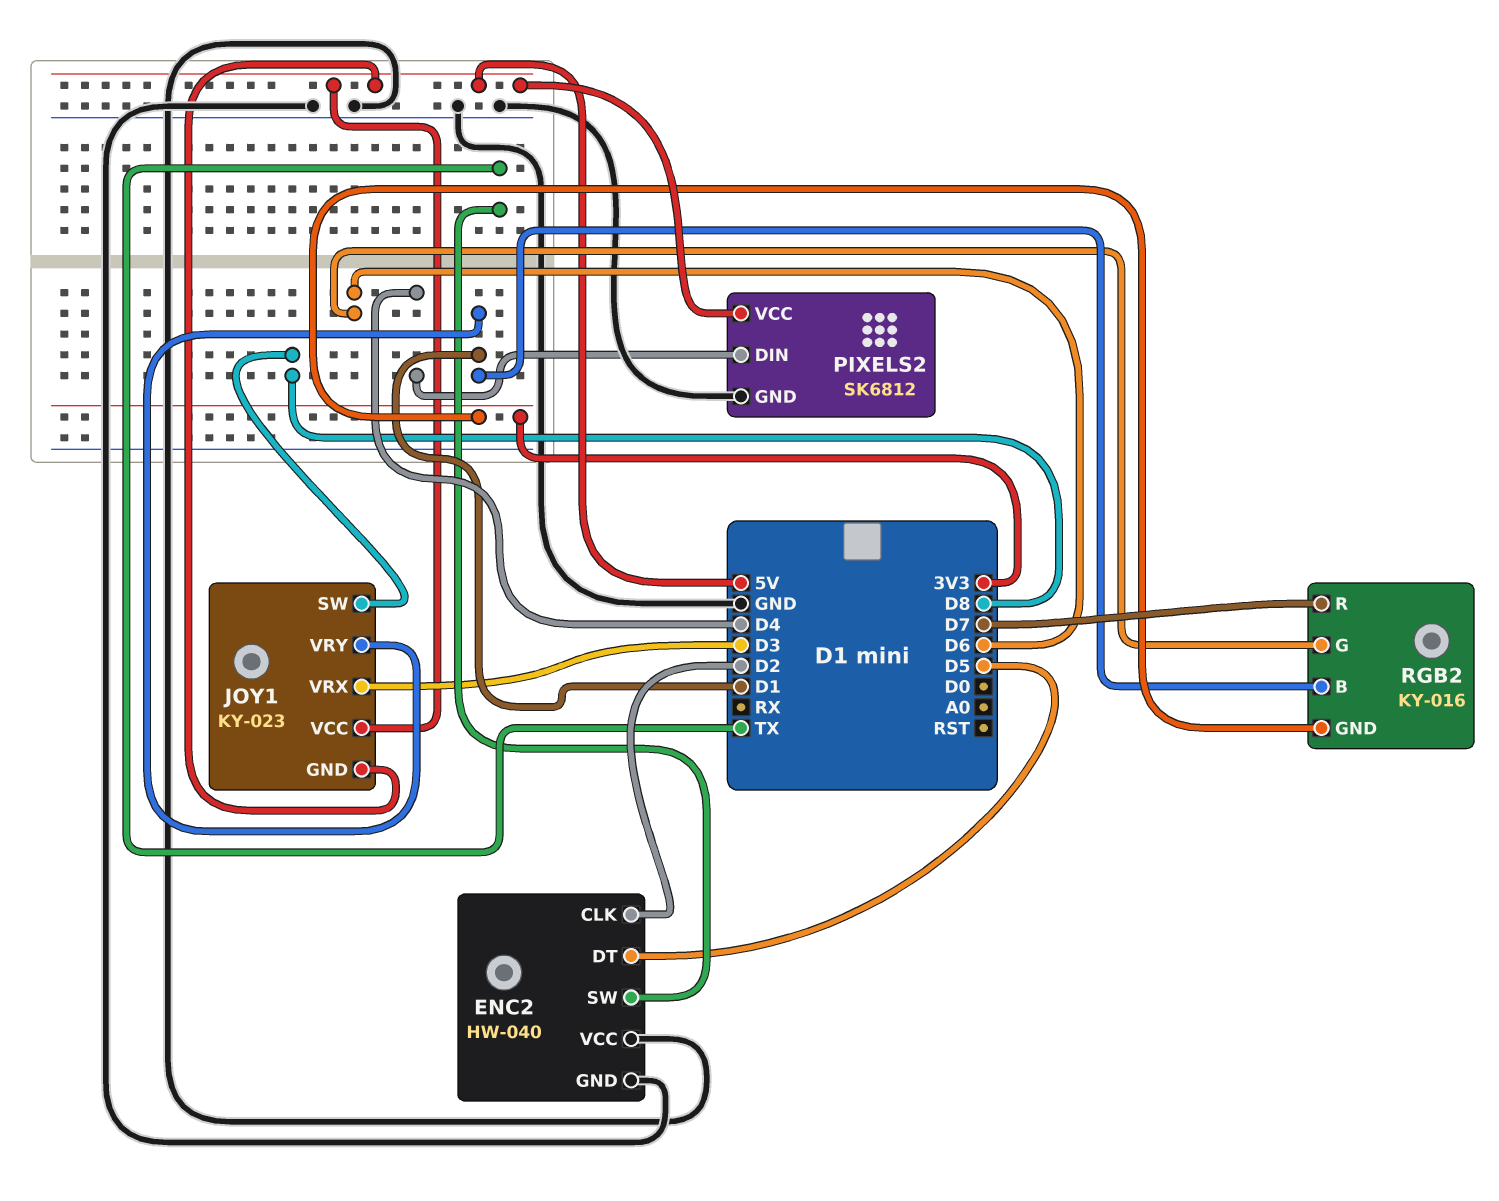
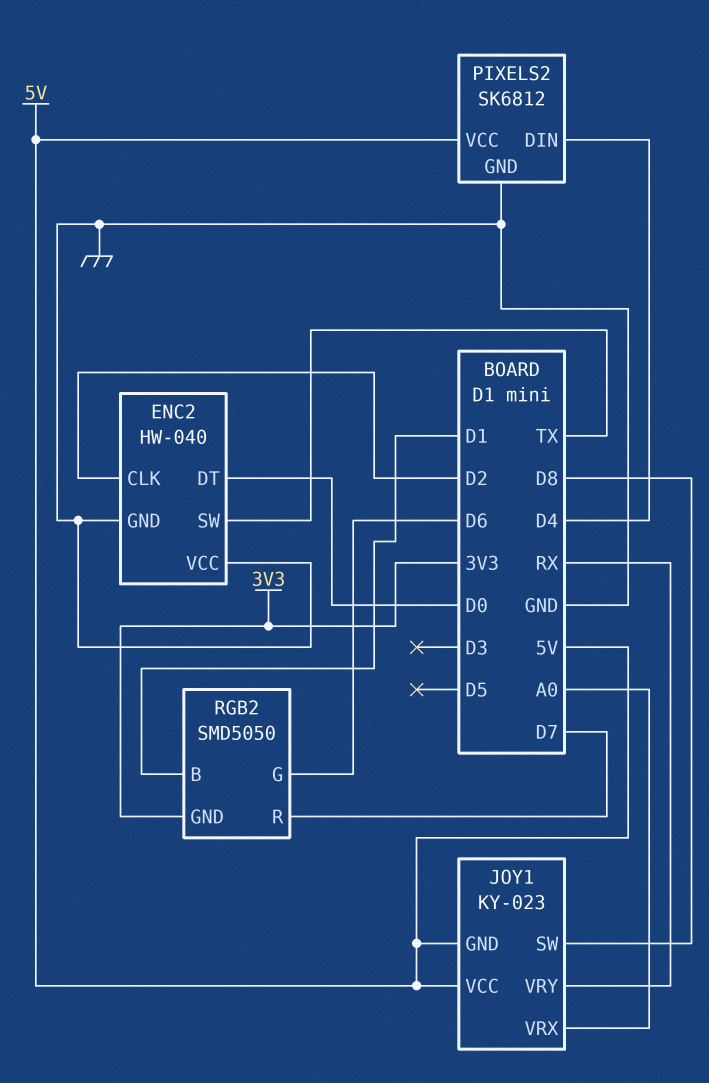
ENC2 pin DT: D5 -> D0
JOY1 pin VRX: D3 -> A0
JOY1 pin VRY: D1 -> RX
RGB2: KY-016 -> SMD5050

